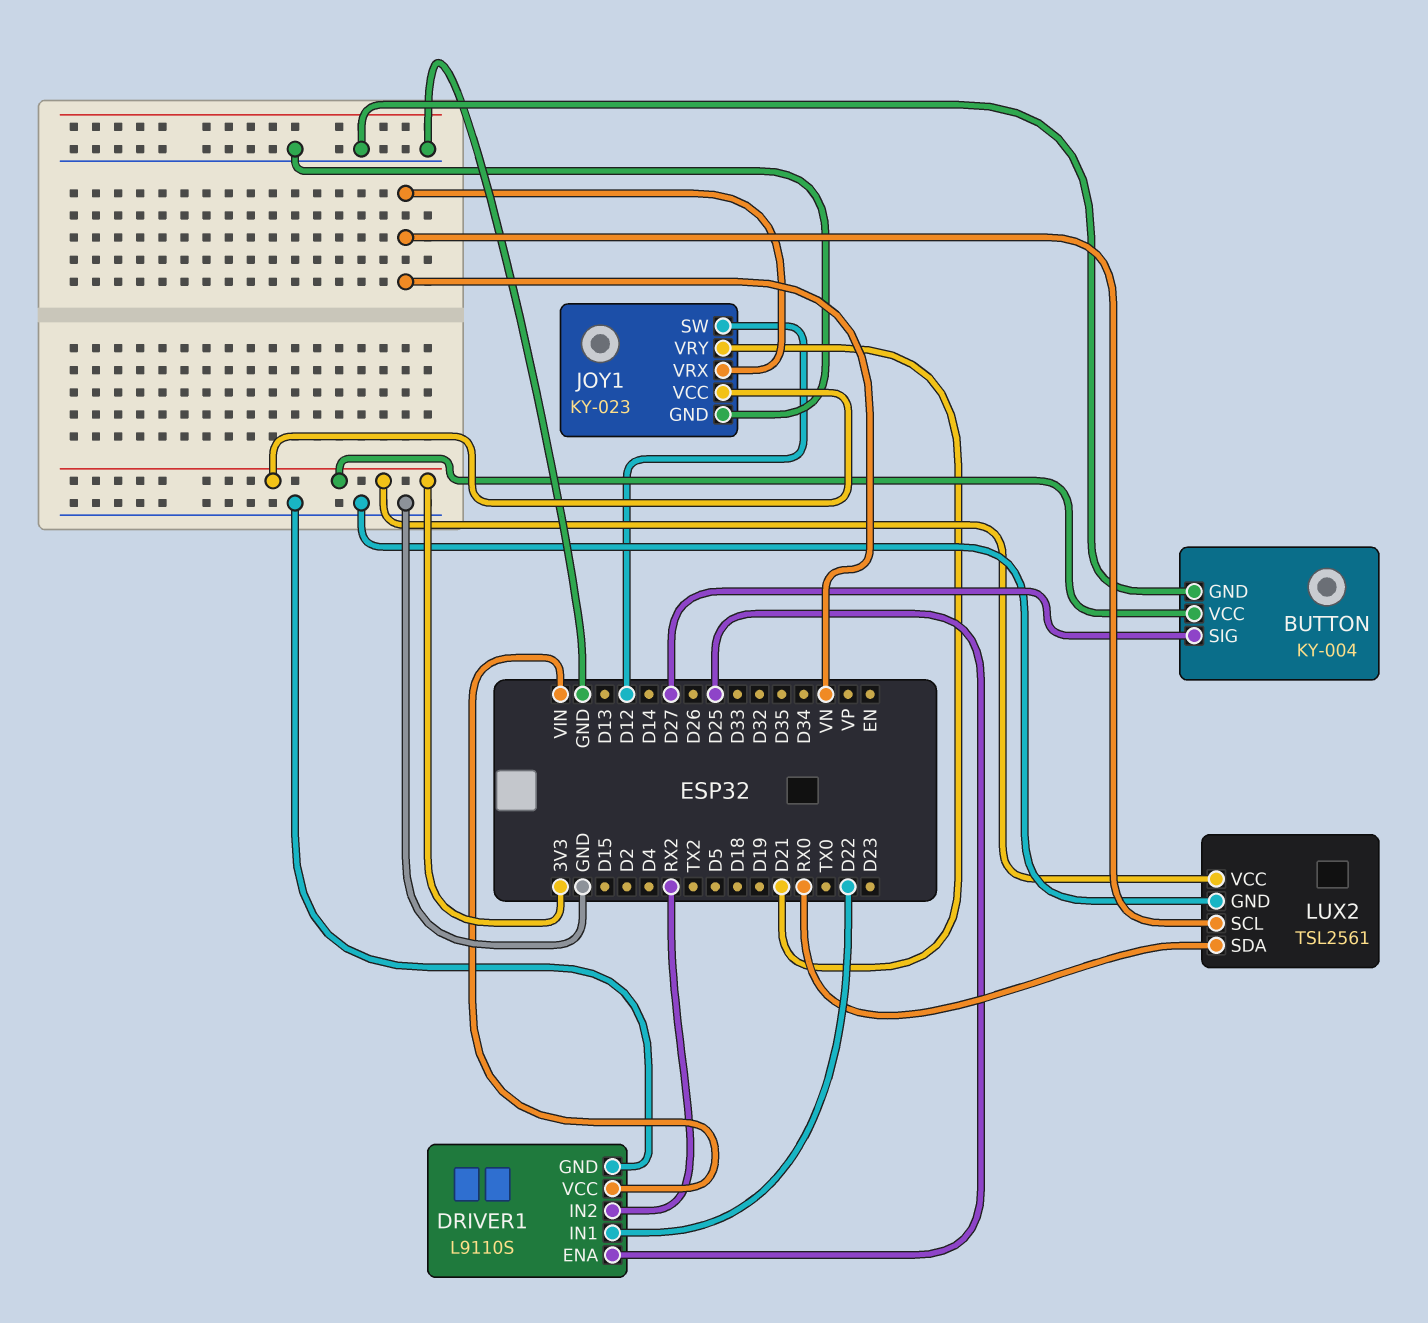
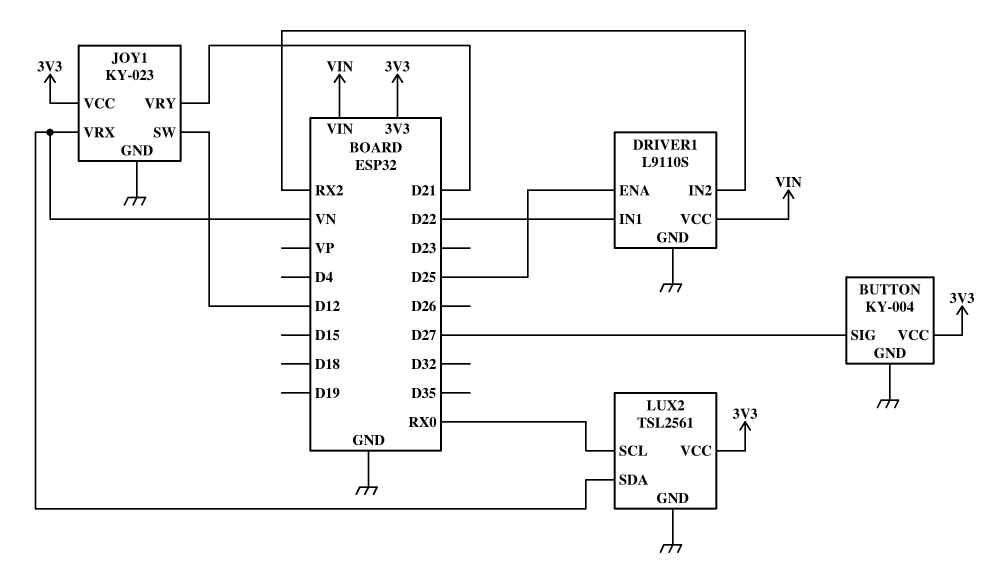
LUX2 pin SCL: VN -> RX0
LUX2 pin SDA: RX0 -> VN

